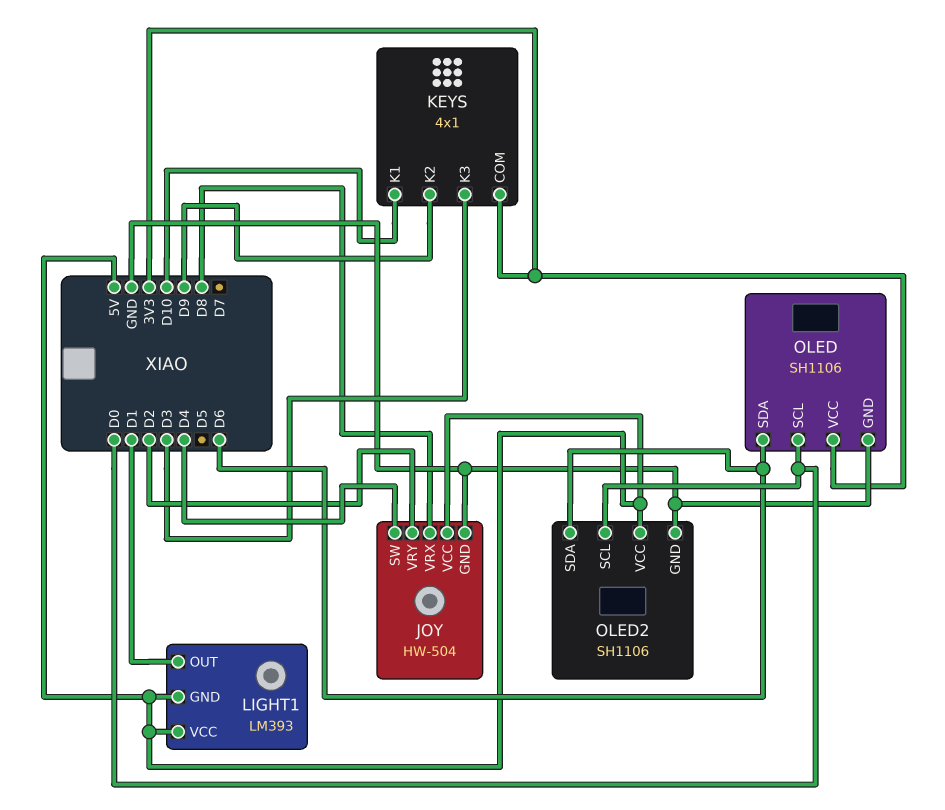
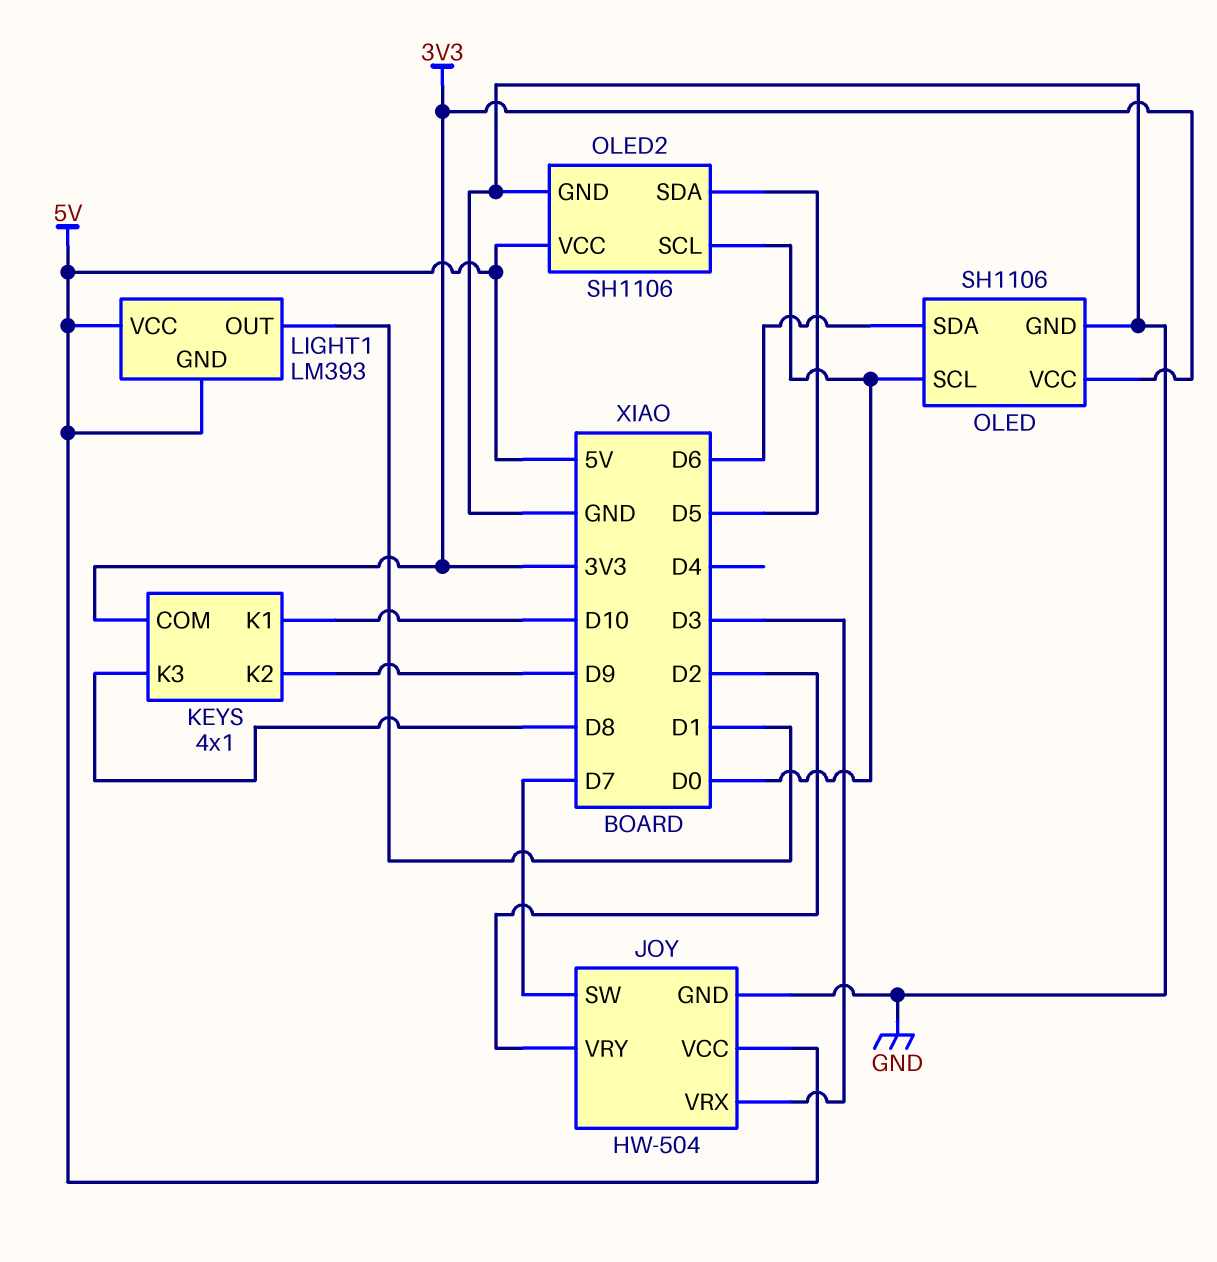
JOY pin SW: D4 -> D7
JOY pin VRX: D8 -> D3
KEYS pin K3: D3 -> D8
OLED2 pin SDA: D6 -> D5

